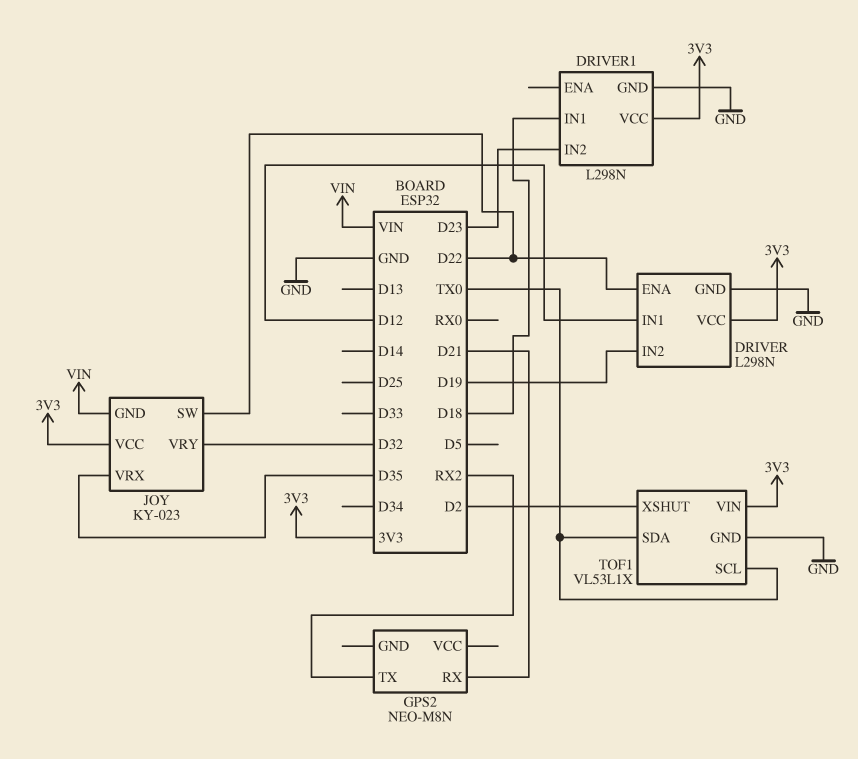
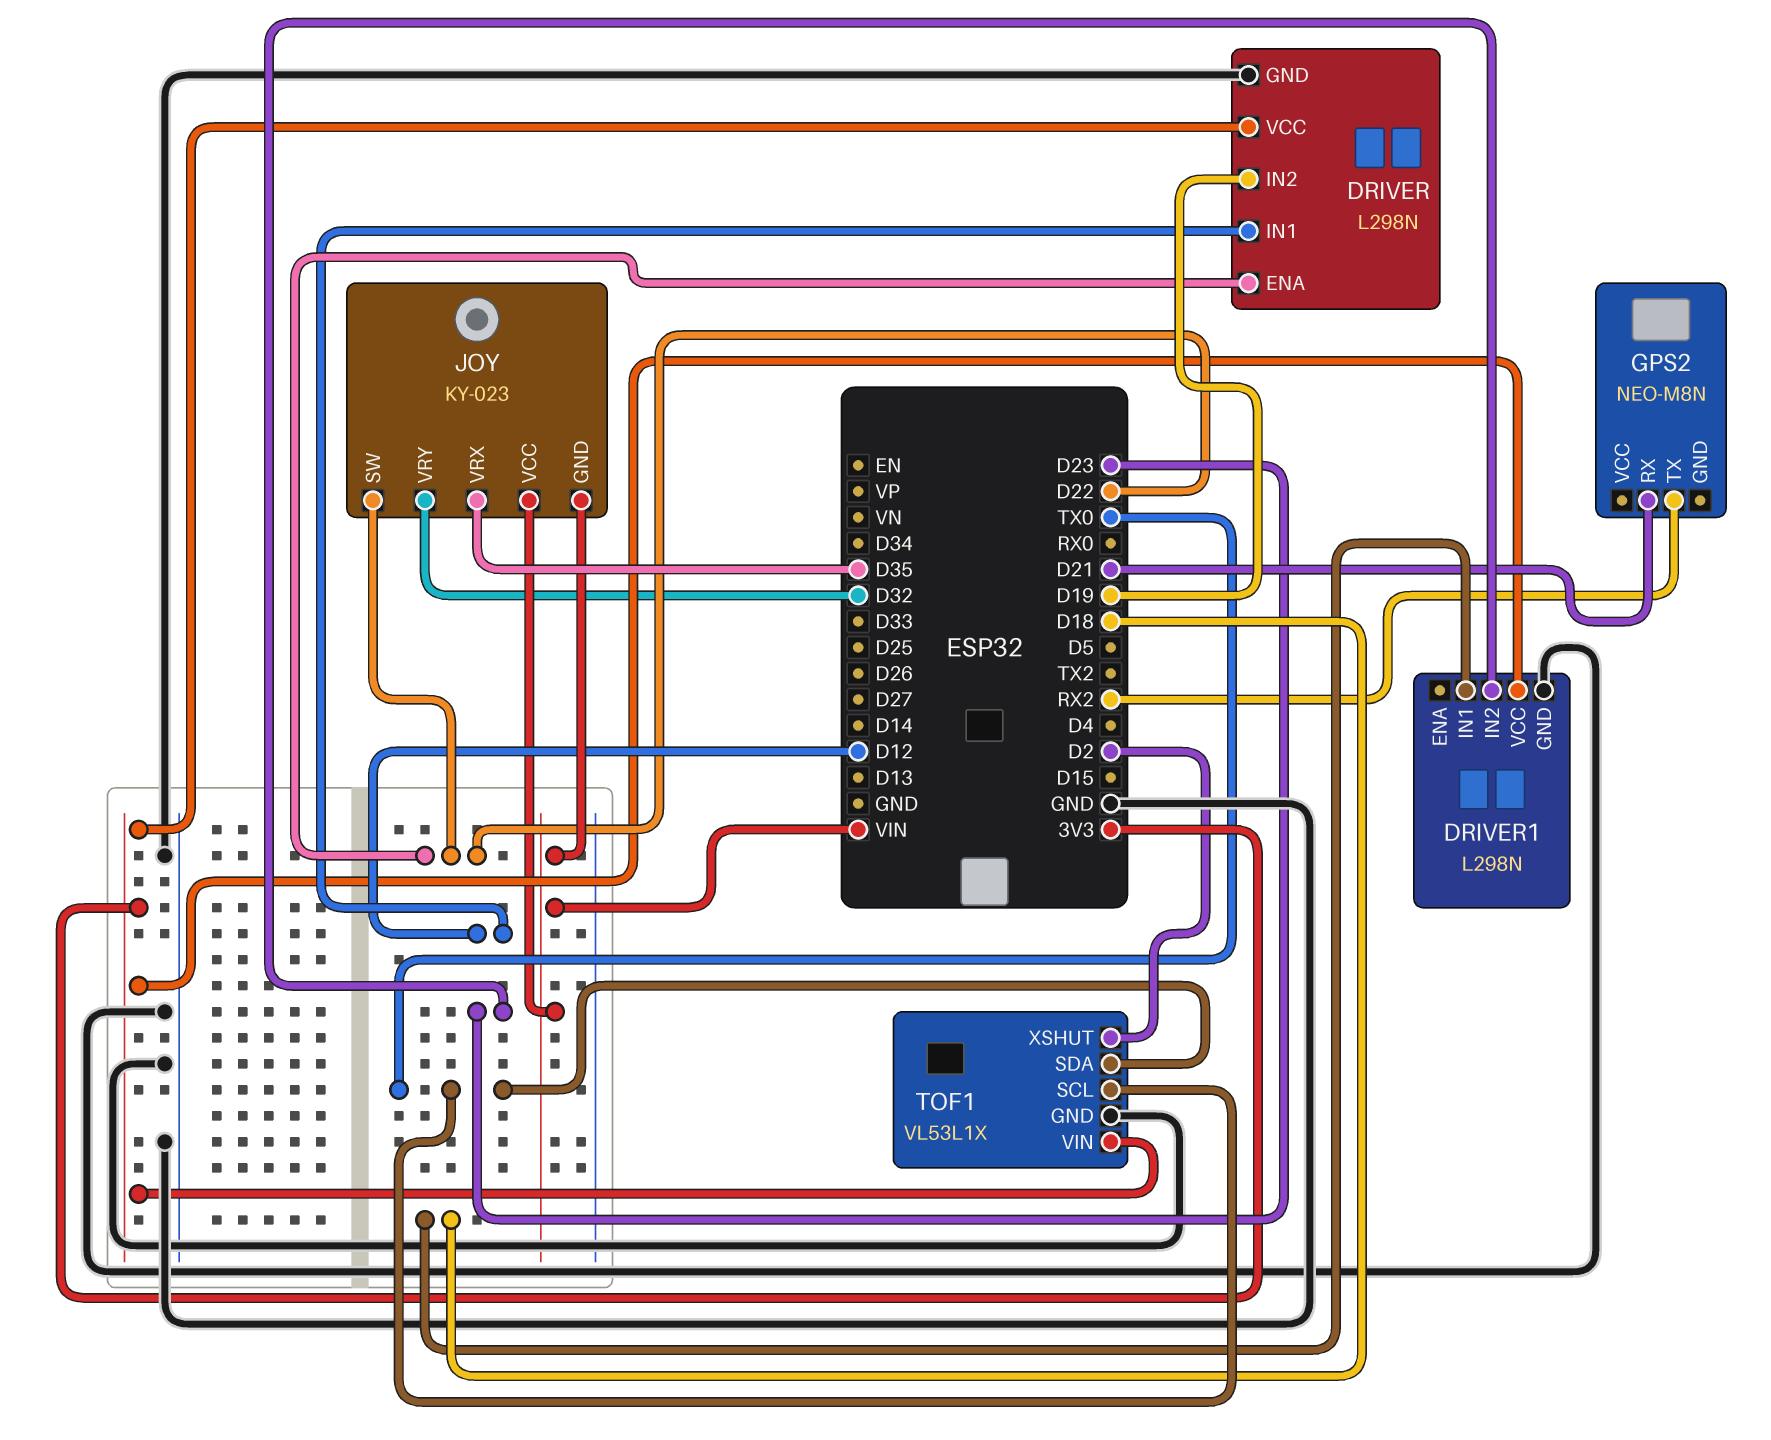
JOY pin VCC: 3V3 -> VIN

